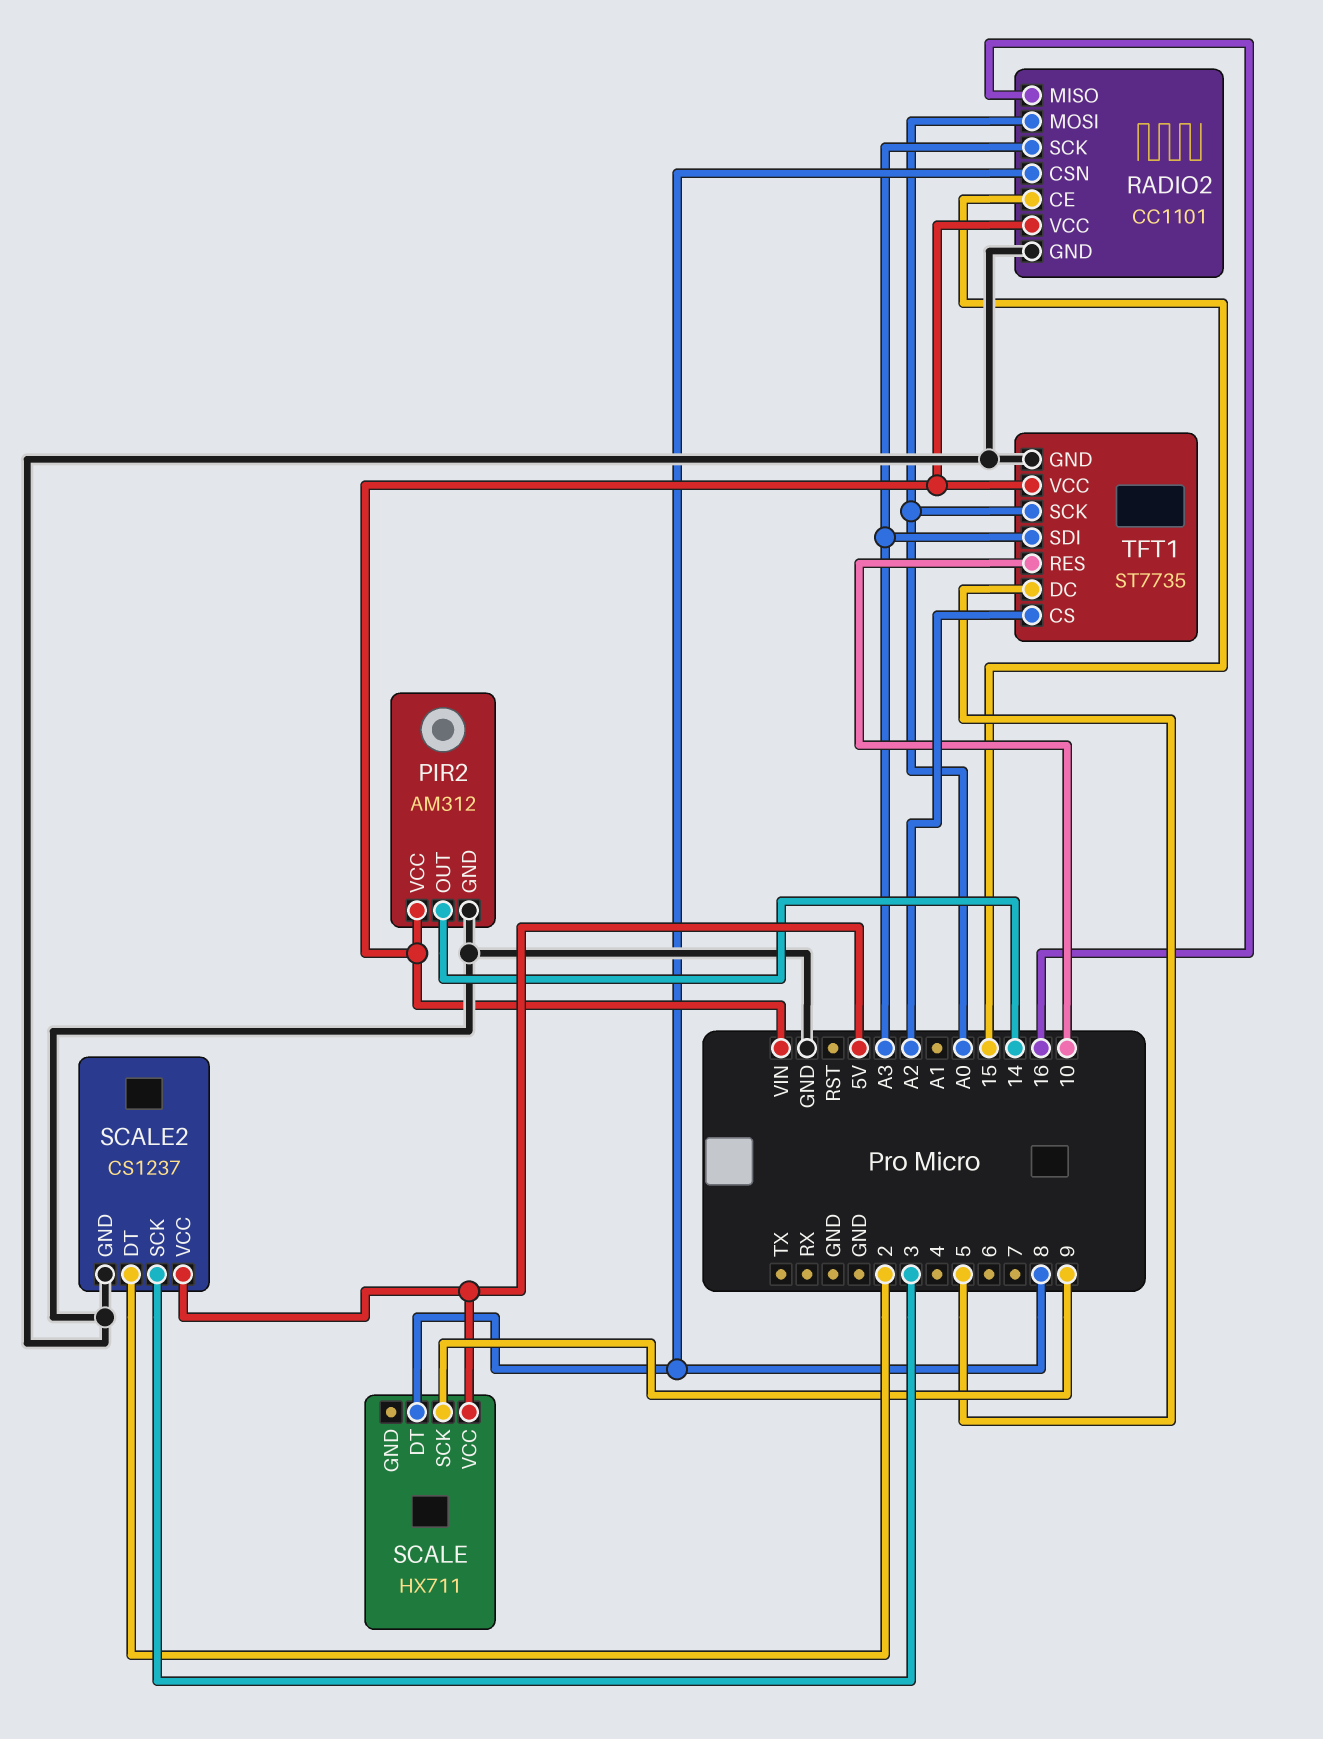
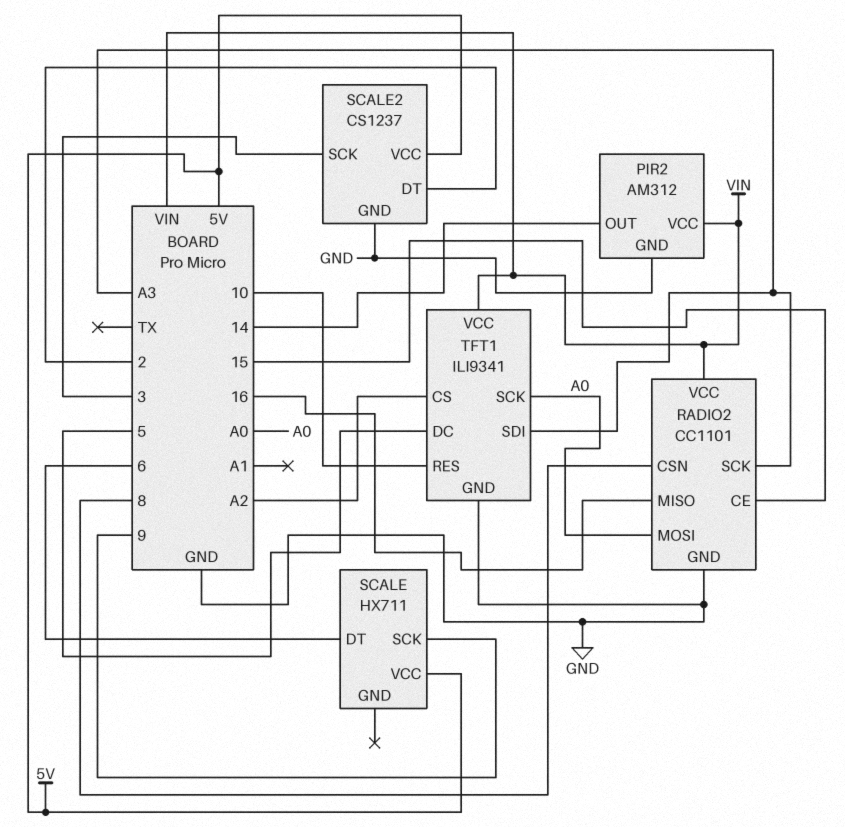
SCALE pin DT: 8 -> 6
TFT1: ST7735 -> ILI9341

